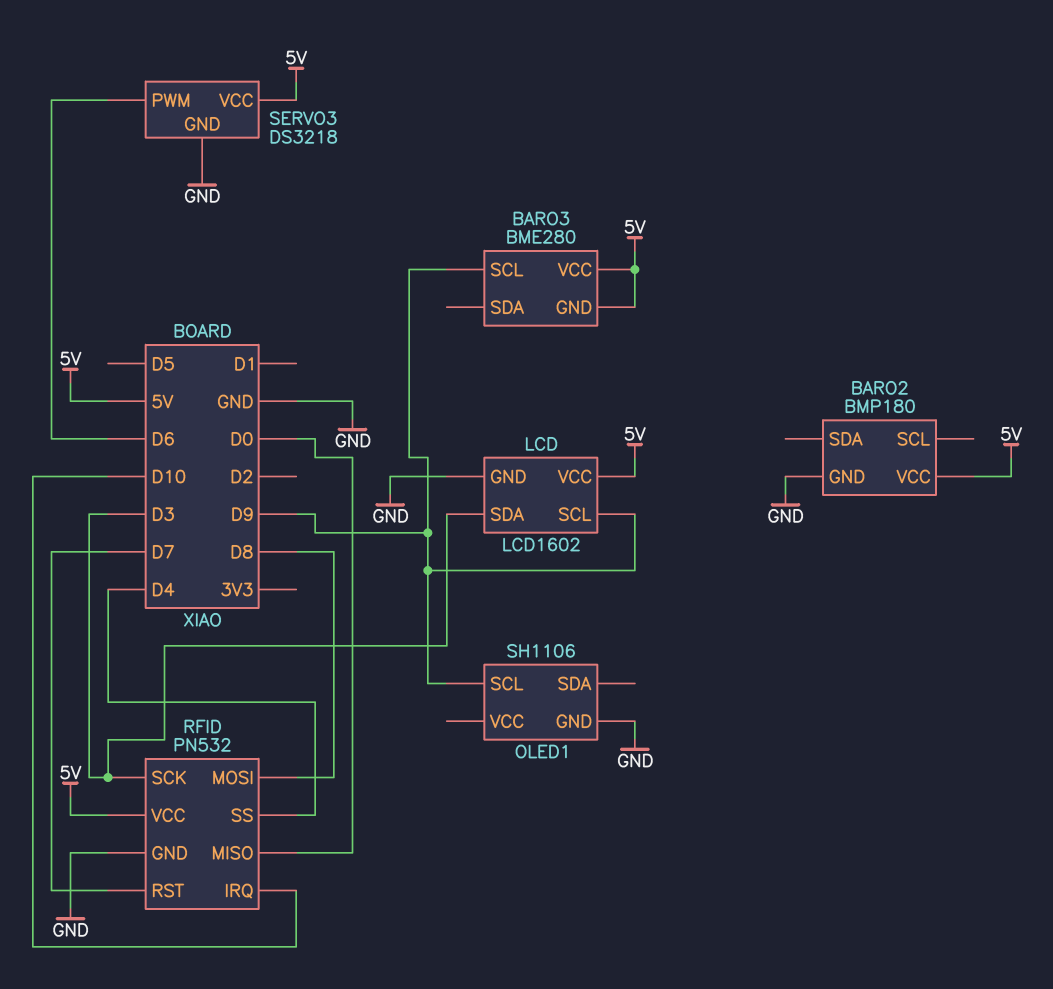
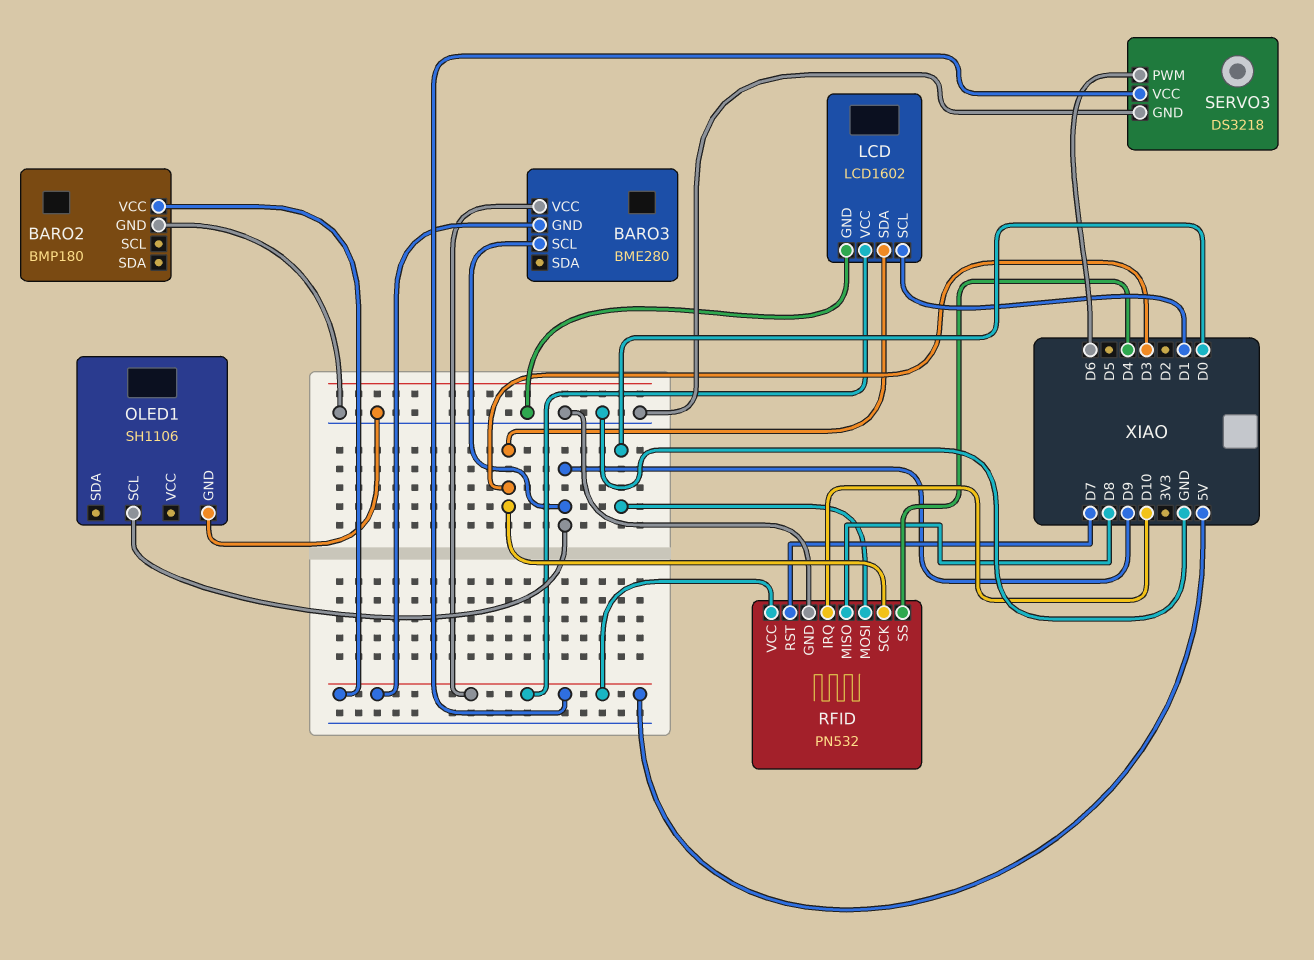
LCD pin SCL: D9 -> D1
RFID pin MISO: D0 -> D8
RFID pin MOSI: D8 -> D0

